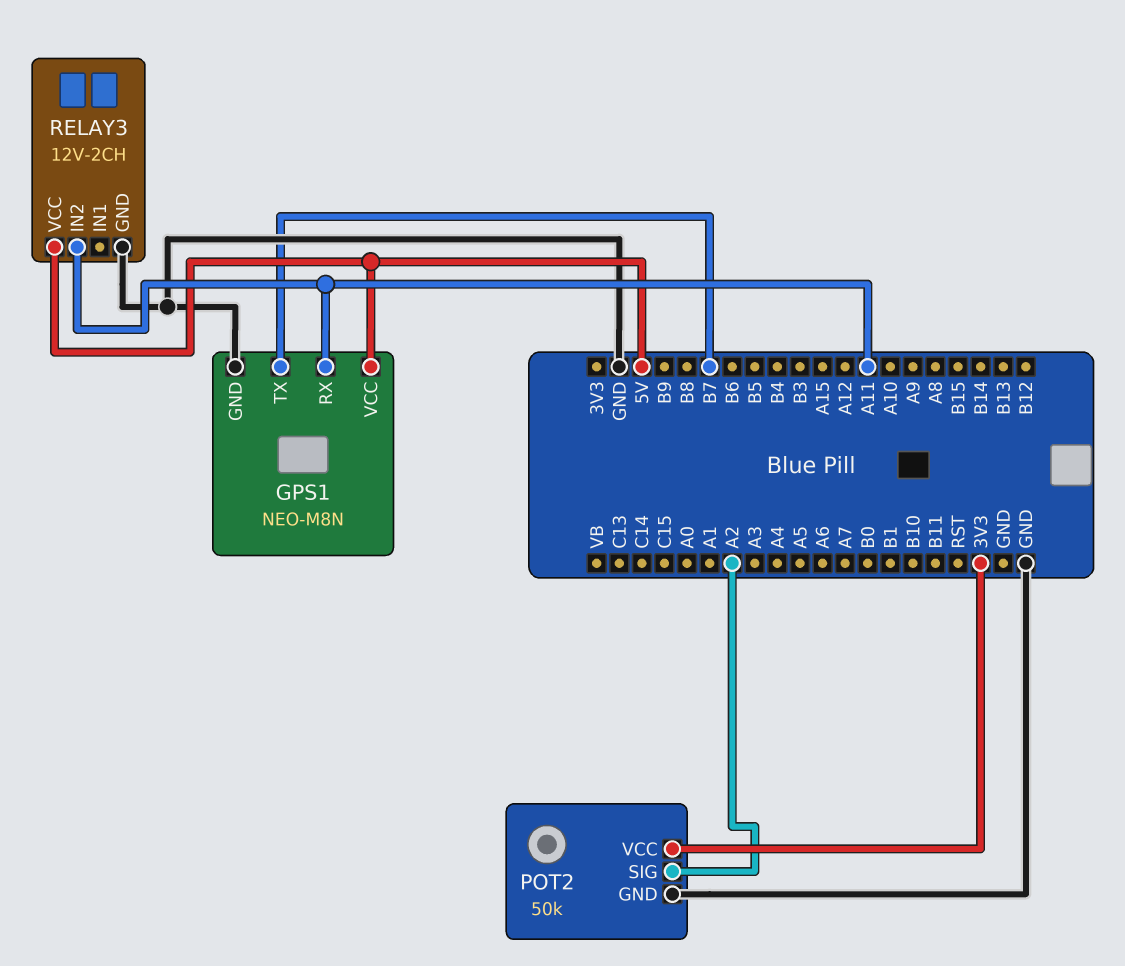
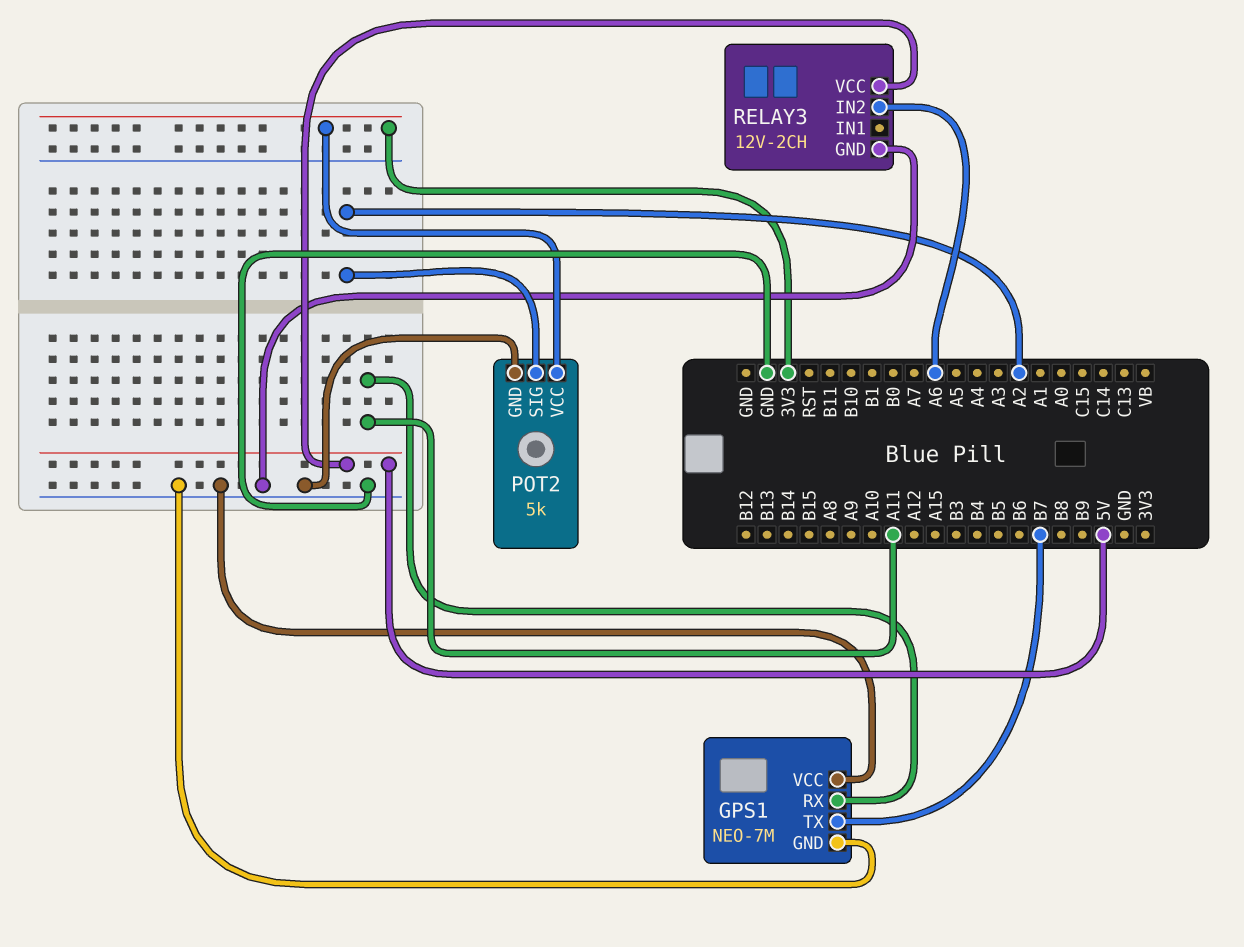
GPS1: NEO-M8N -> NEO-7M
GPS1 pin VCC: 5V -> GND
POT2: 50k -> 5k
RELAY3 pin IN2: A11 -> A6

